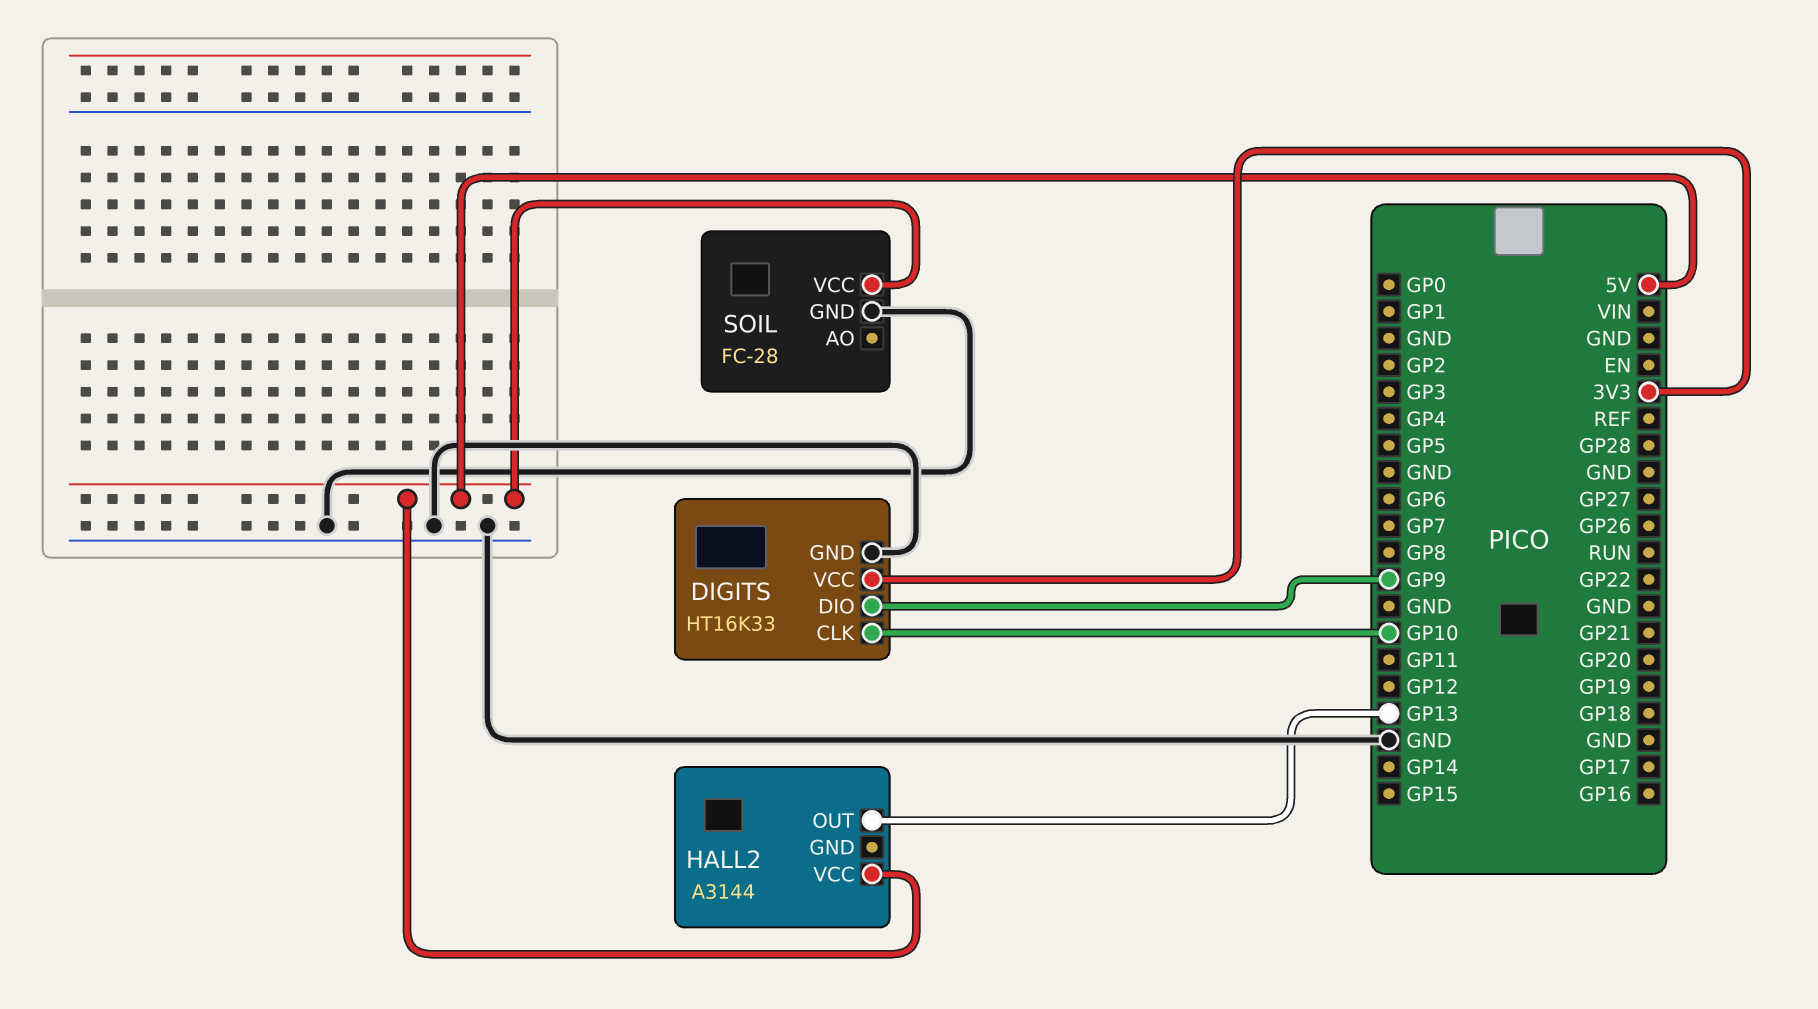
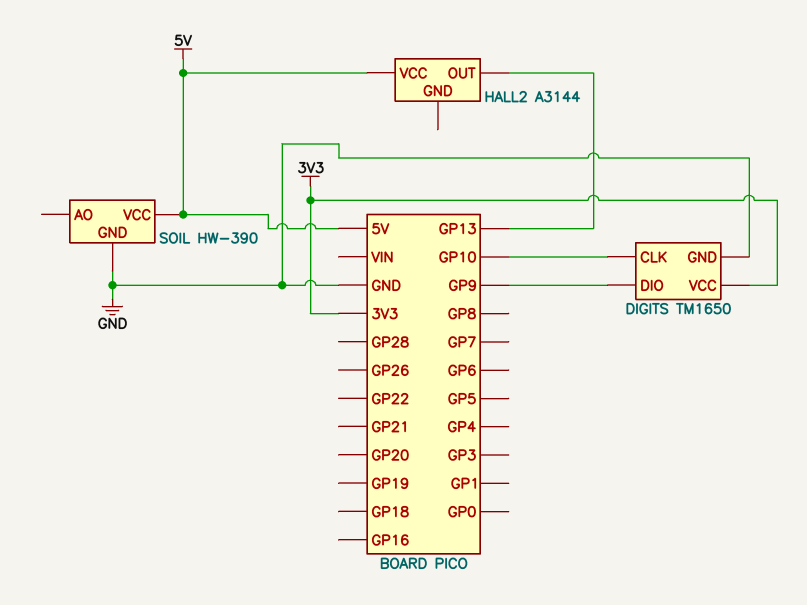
DIGITS: HT16K33 -> TM1650
SOIL: FC-28 -> HW-390

